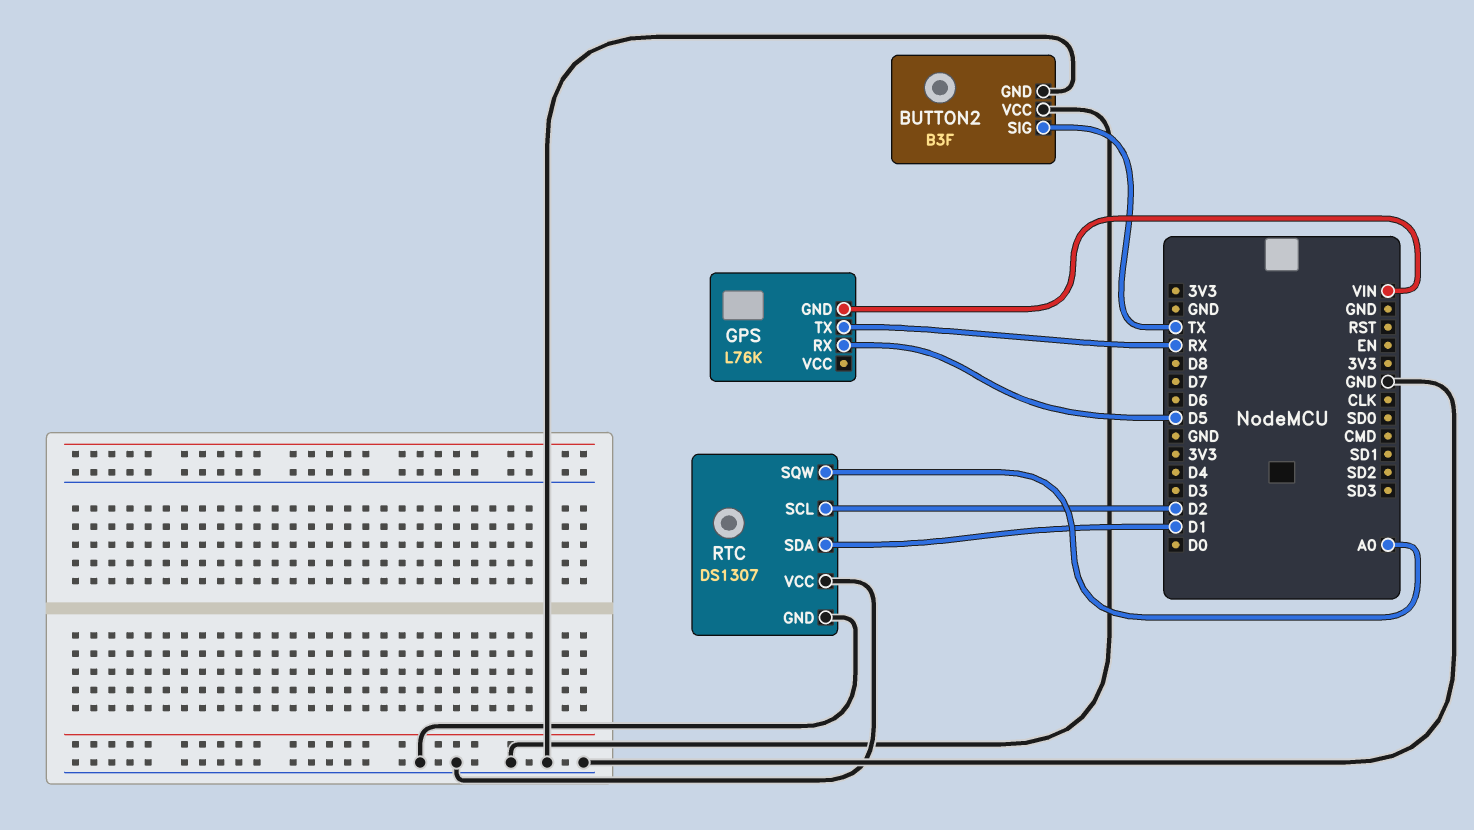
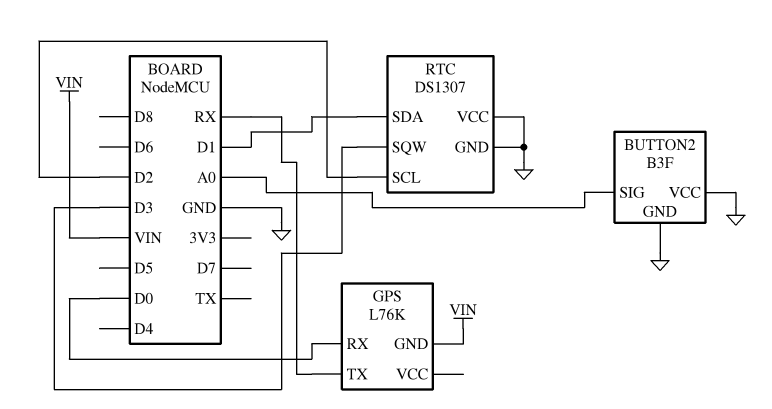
BUTTON2 pin SIG: TX -> A0
GPS pin RX: D5 -> D0
RTC pin SQW: A0 -> D3

